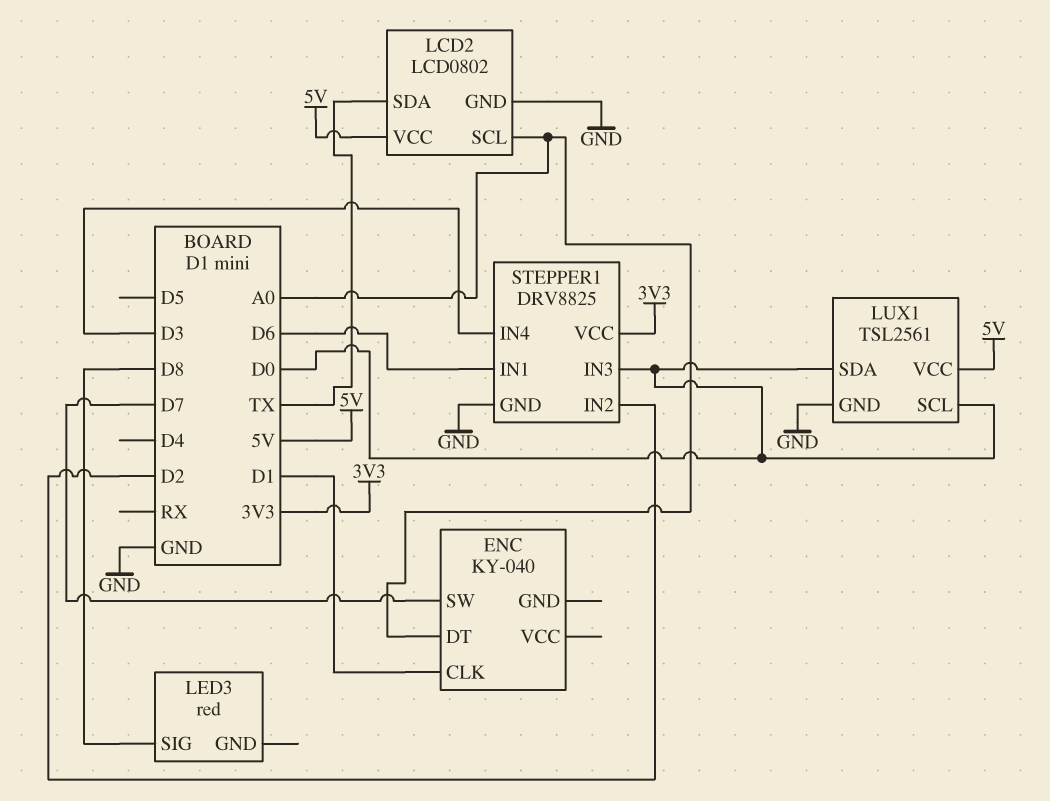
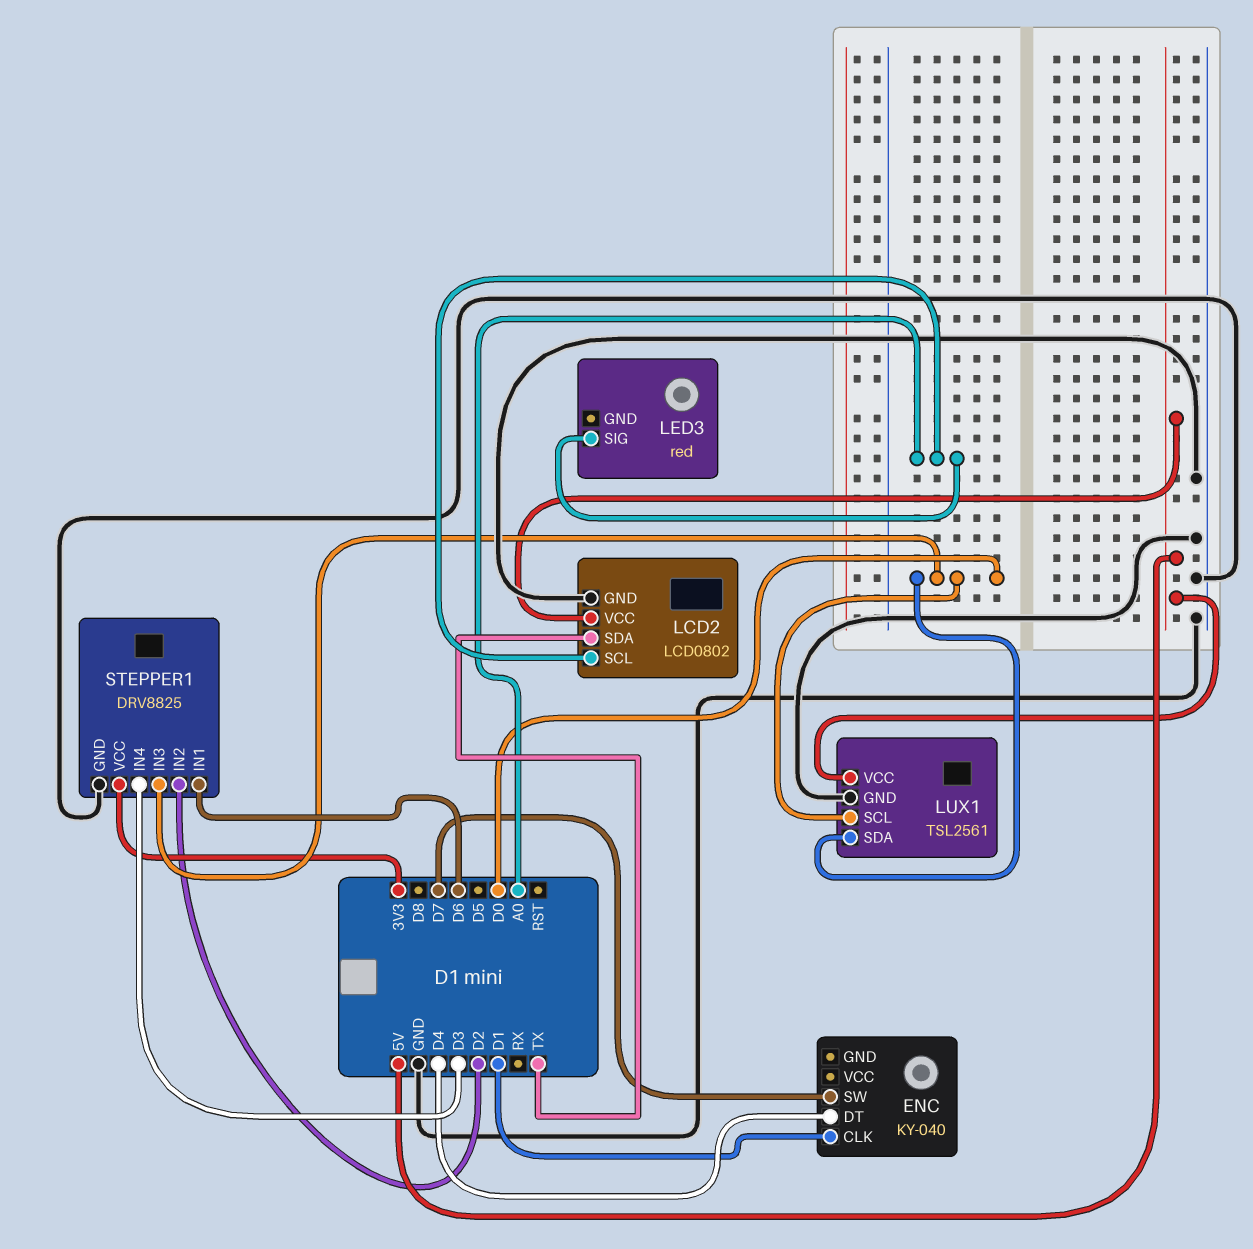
ENC pin DT: A0 -> D4
LED3 pin SIG: D8 -> A0

